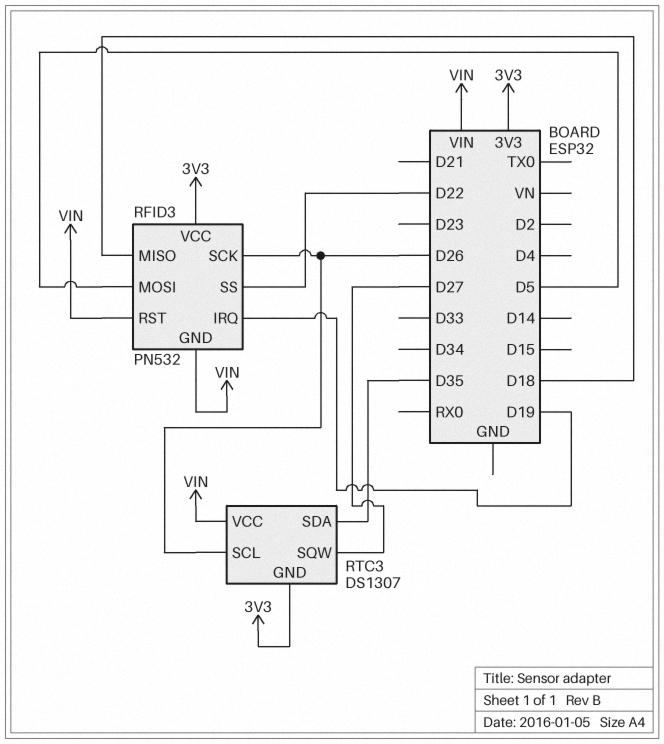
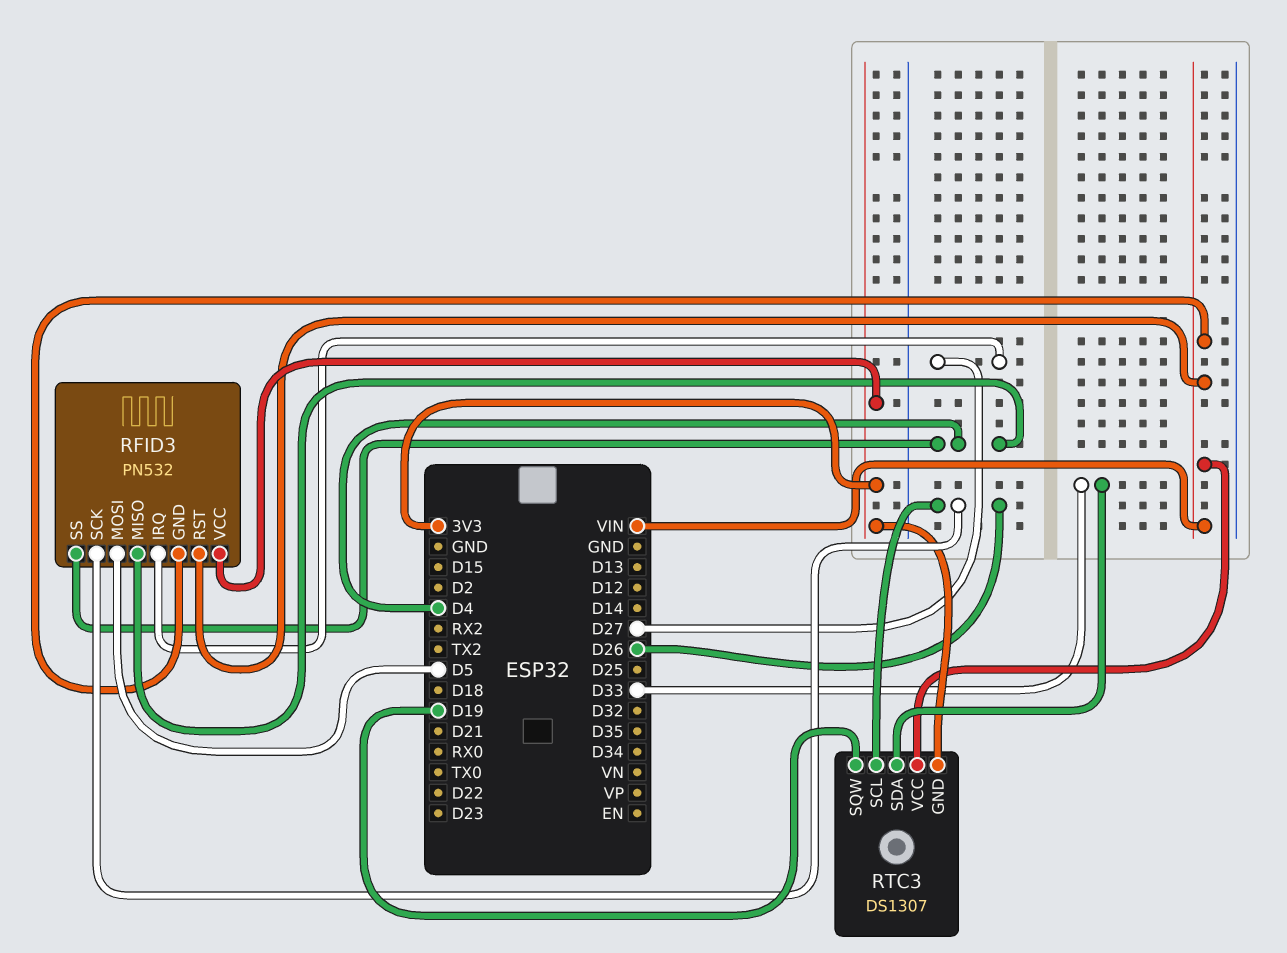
RFID3 pin IRQ: D19 -> D27
RFID3 pin MISO: D18 -> D4
RFID3 pin SS: D22 -> D4
RTC3 pin SDA: D35 -> D33
RTC3 pin SQW: D27 -> D19

